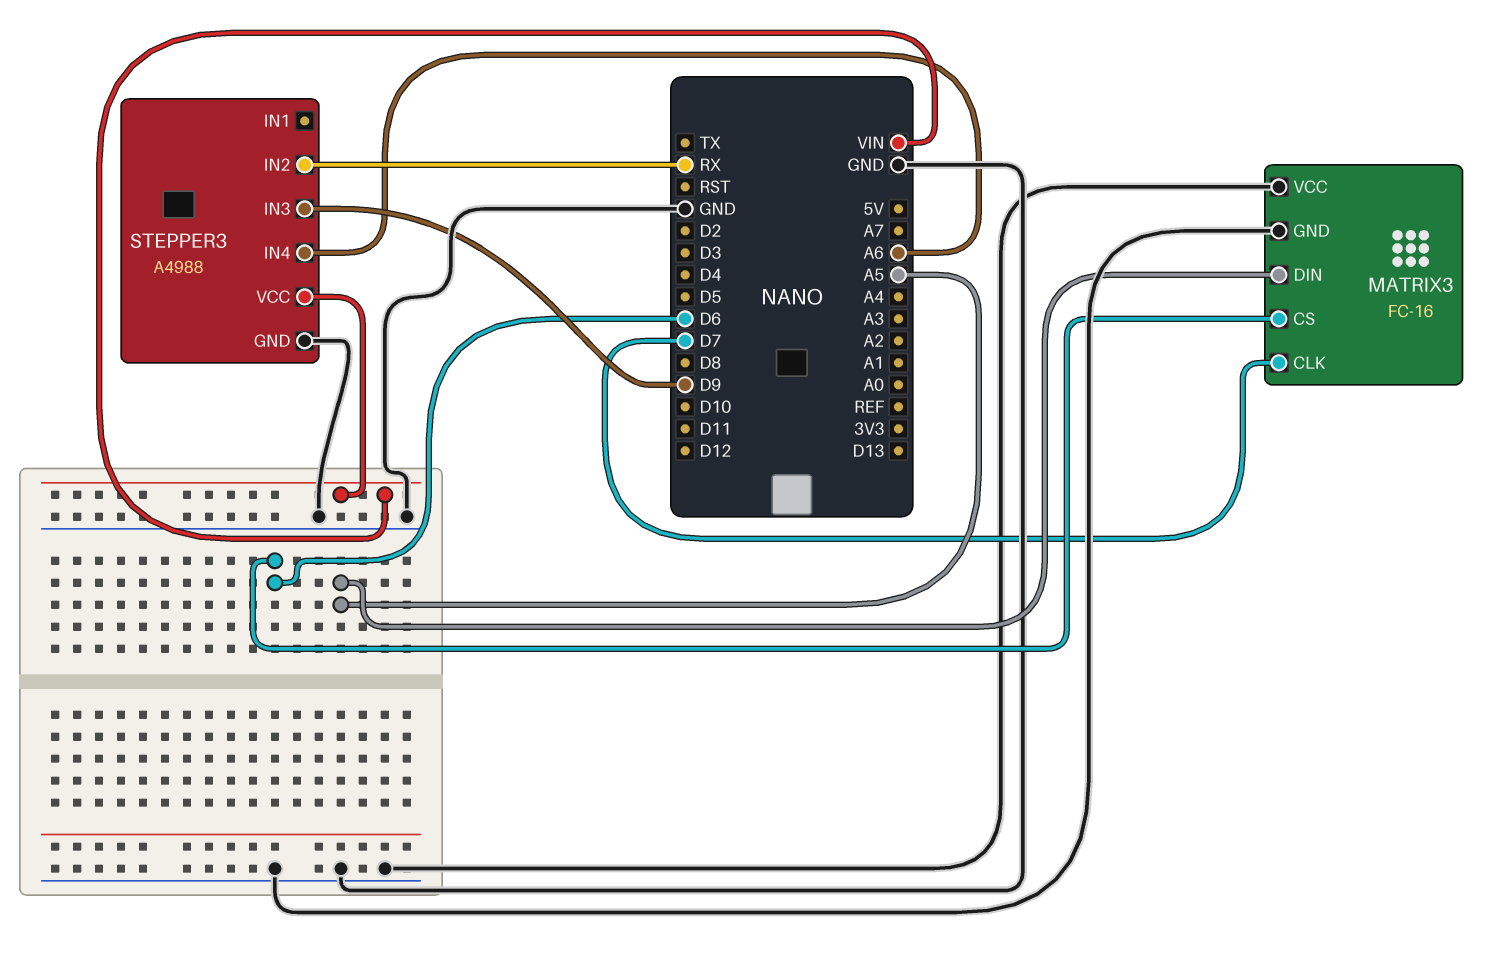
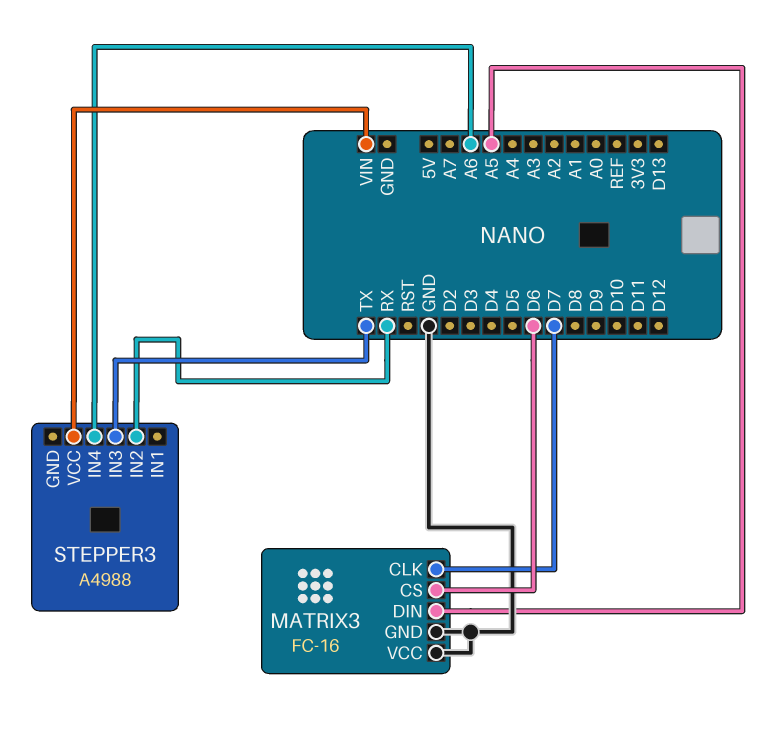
STEPPER3 pin GND: GND -> none
STEPPER3 pin IN3: D9 -> TX

